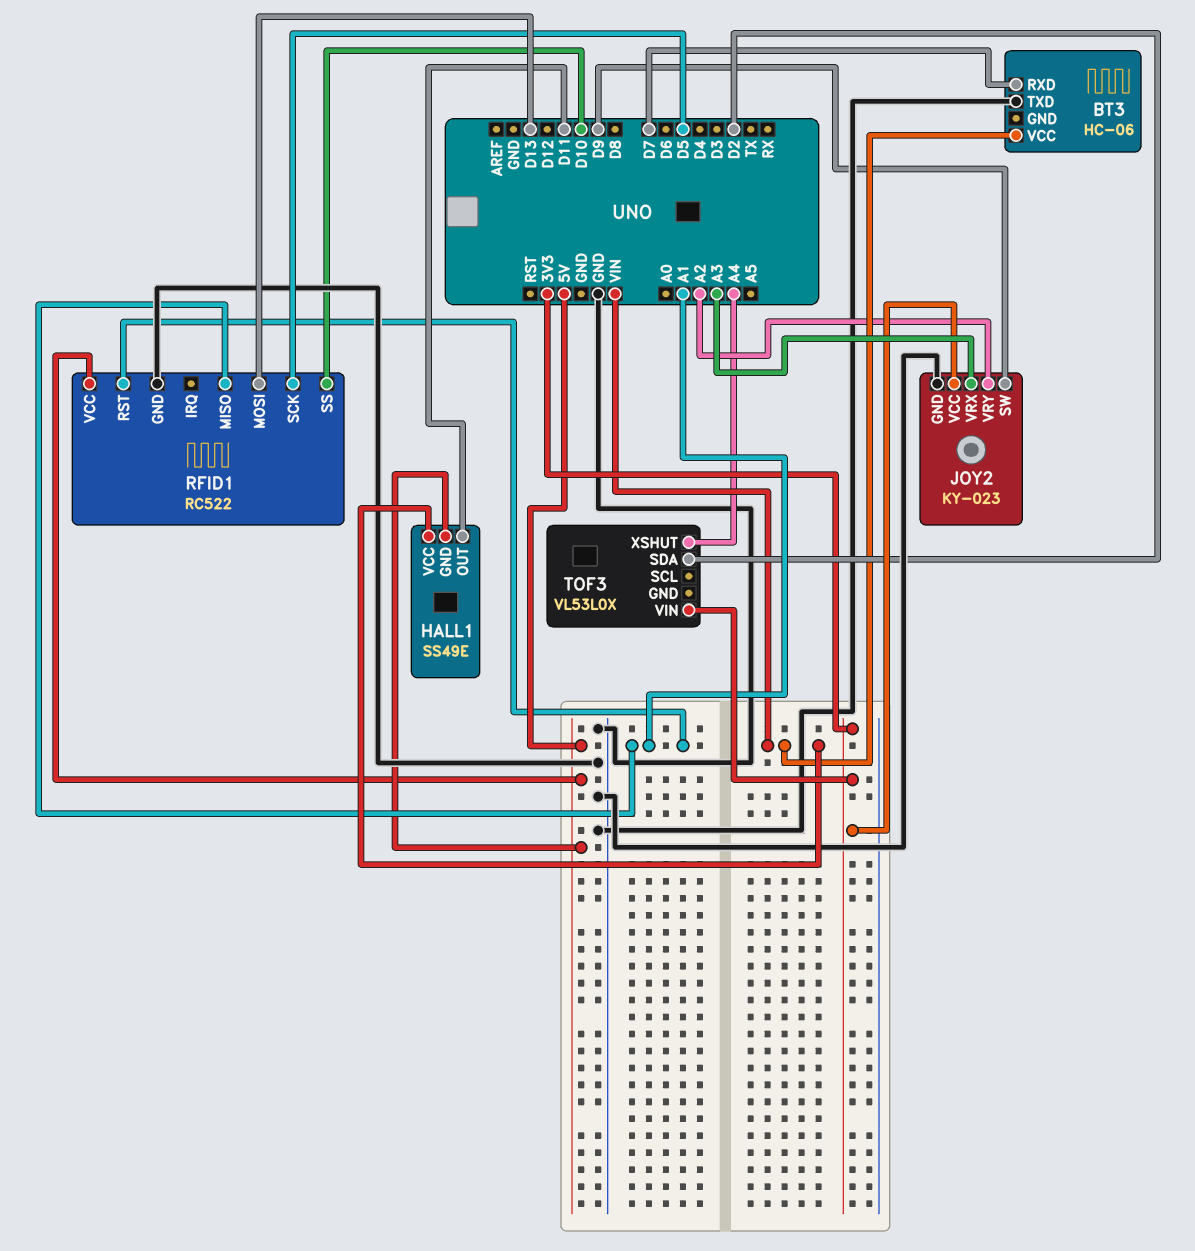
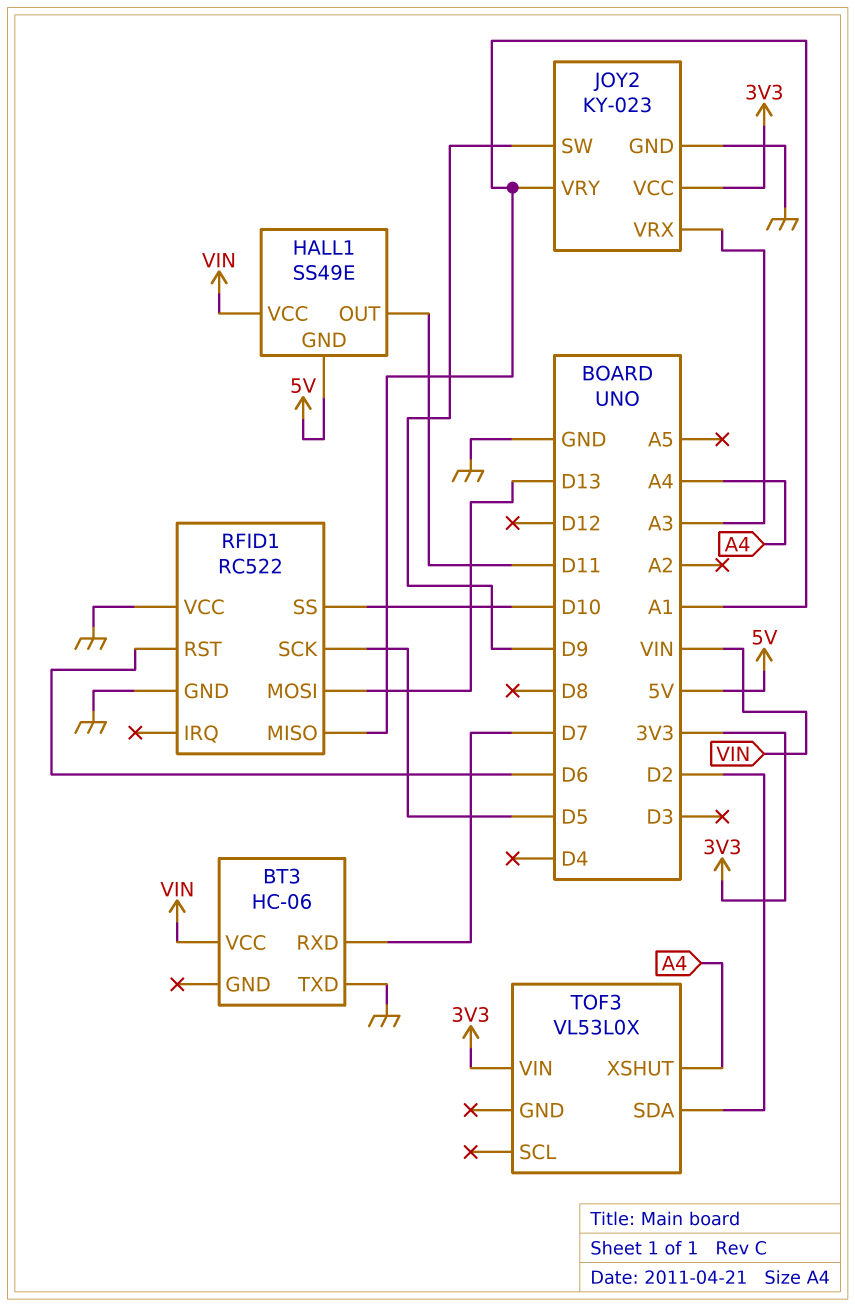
JOY2 pin VRY: A2 -> A1
RFID1 pin RST: A1 -> D6
RFID1 pin VCC: 5V -> GND

